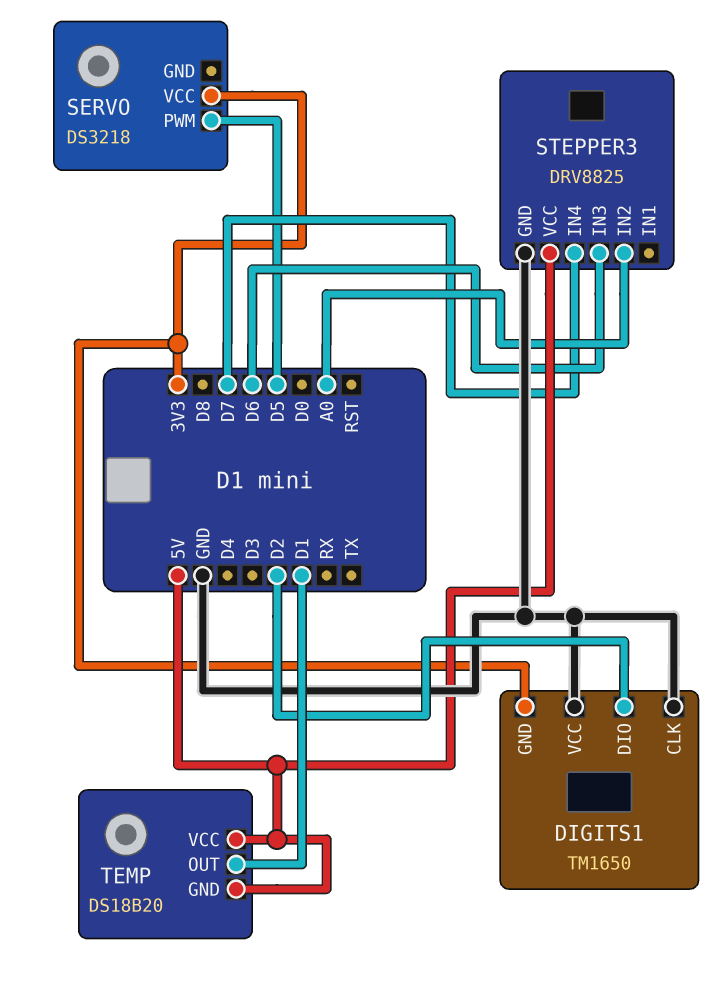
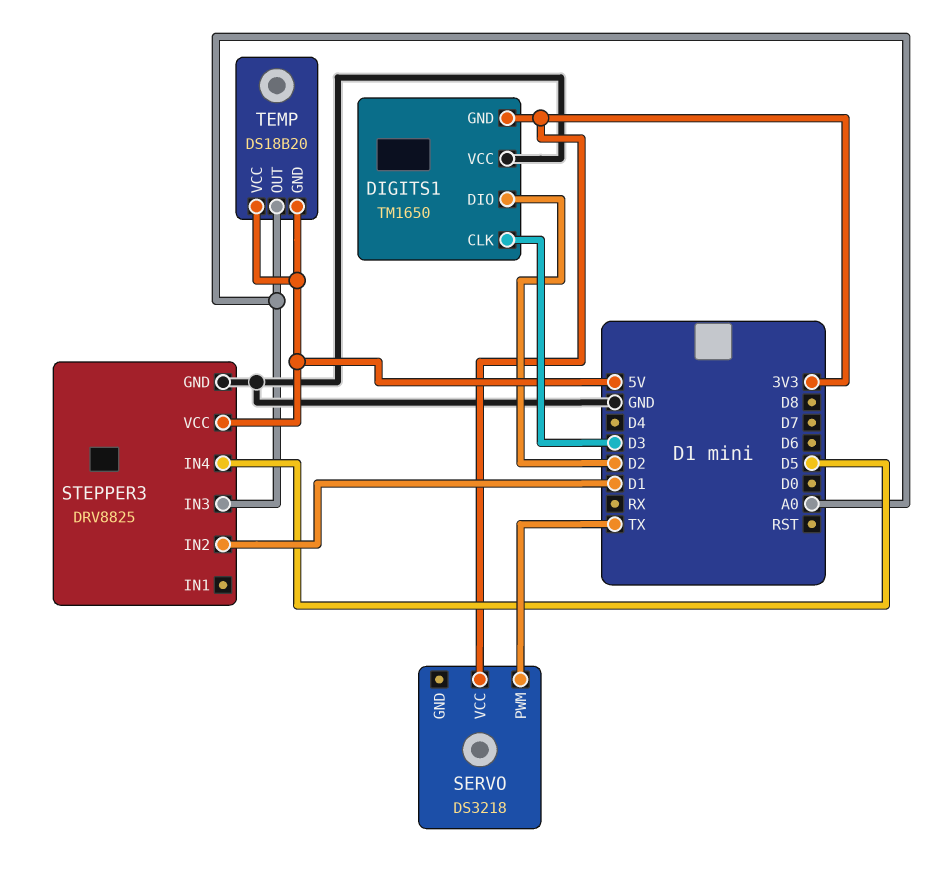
DIGITS1 pin CLK: GND -> D3
SERVO pin PWM: D5 -> TX
STEPPER3 pin IN2: A0 -> D1
STEPPER3 pin IN3: D6 -> A0
STEPPER3 pin IN4: D7 -> D5
TEMP pin OUT: D1 -> A0

